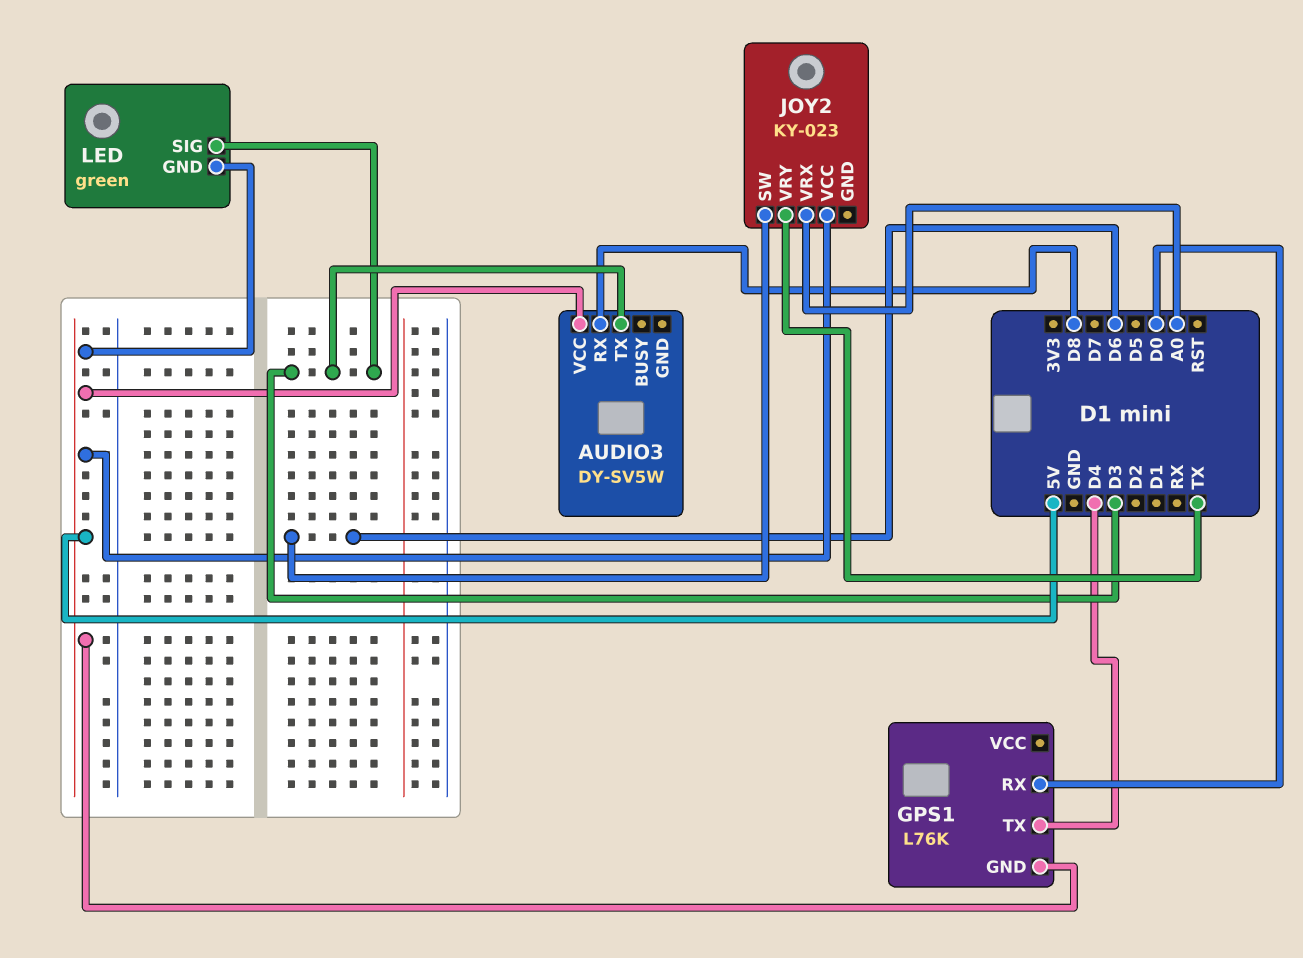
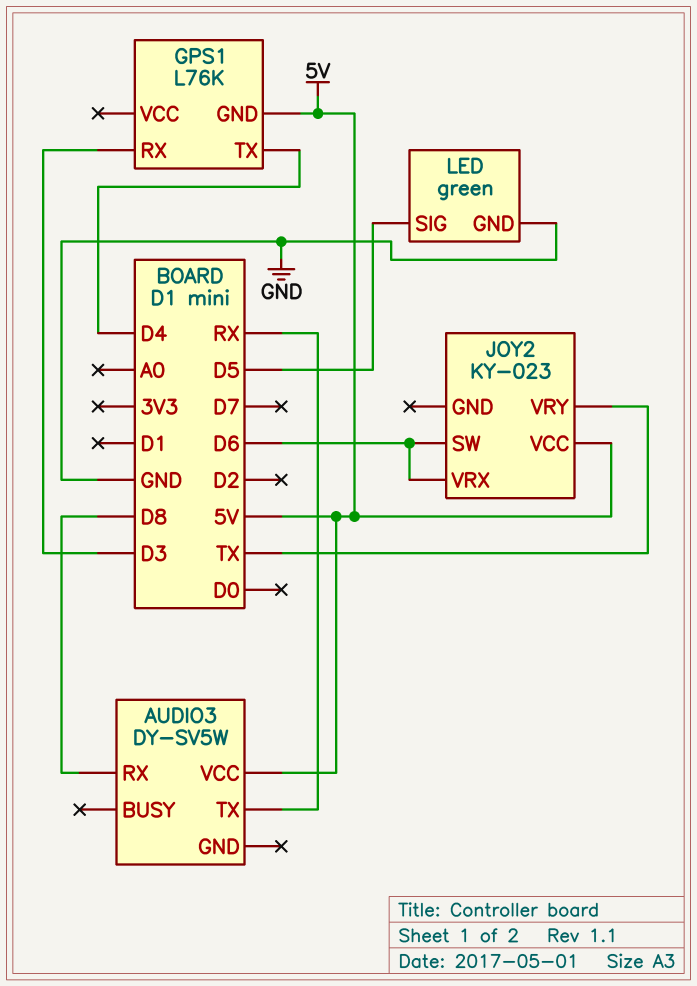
AUDIO3 pin TX: D3 -> RX
GPS1 pin RX: D0 -> D3
JOY2 pin VRX: A0 -> D6
LED pin GND: 5V -> GND
LED pin SIG: D3 -> D5

